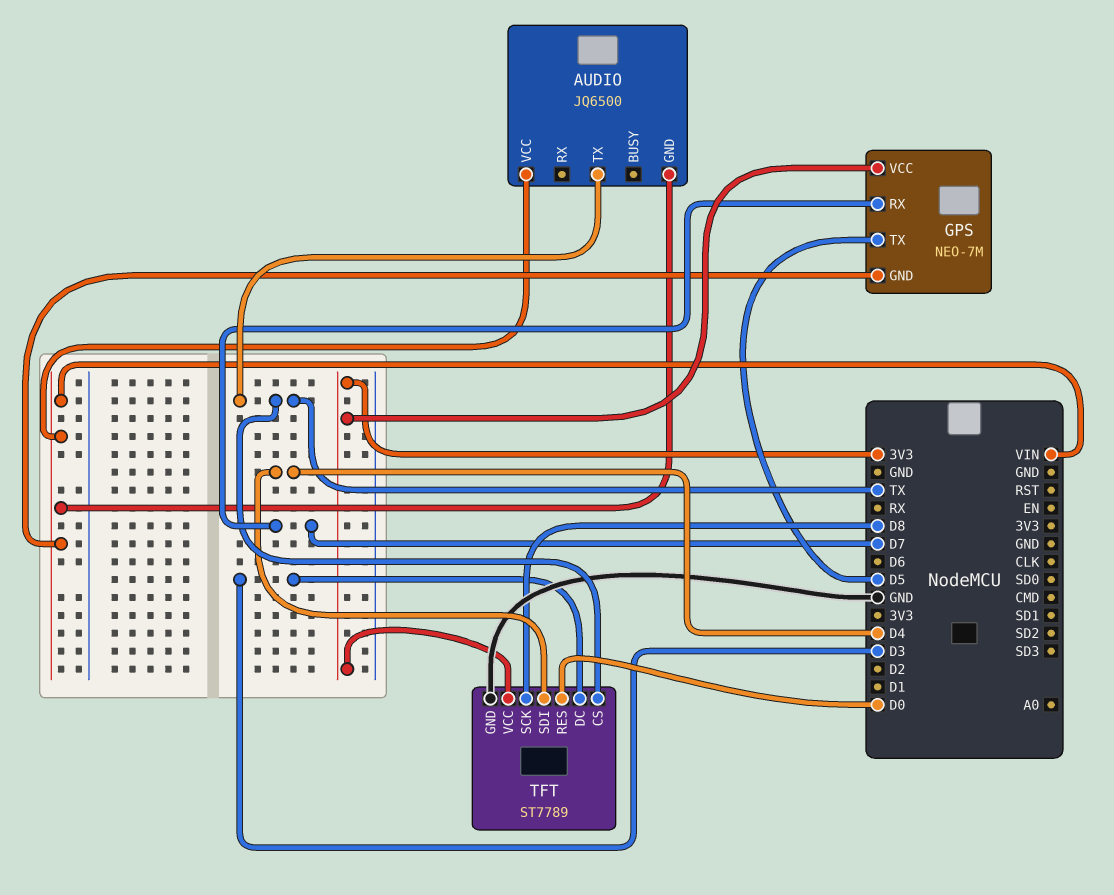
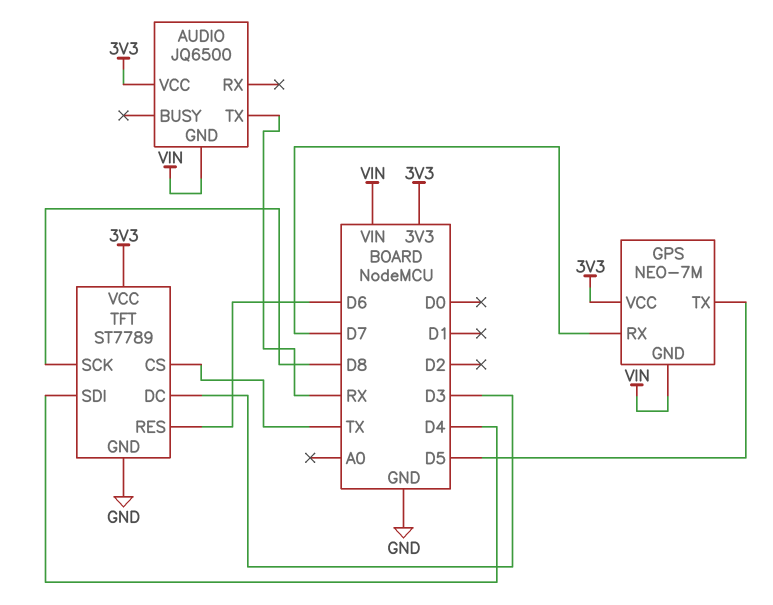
AUDIO pin TX: TX -> RX
AUDIO pin VCC: VIN -> 3V3
TFT pin RES: D0 -> D6

